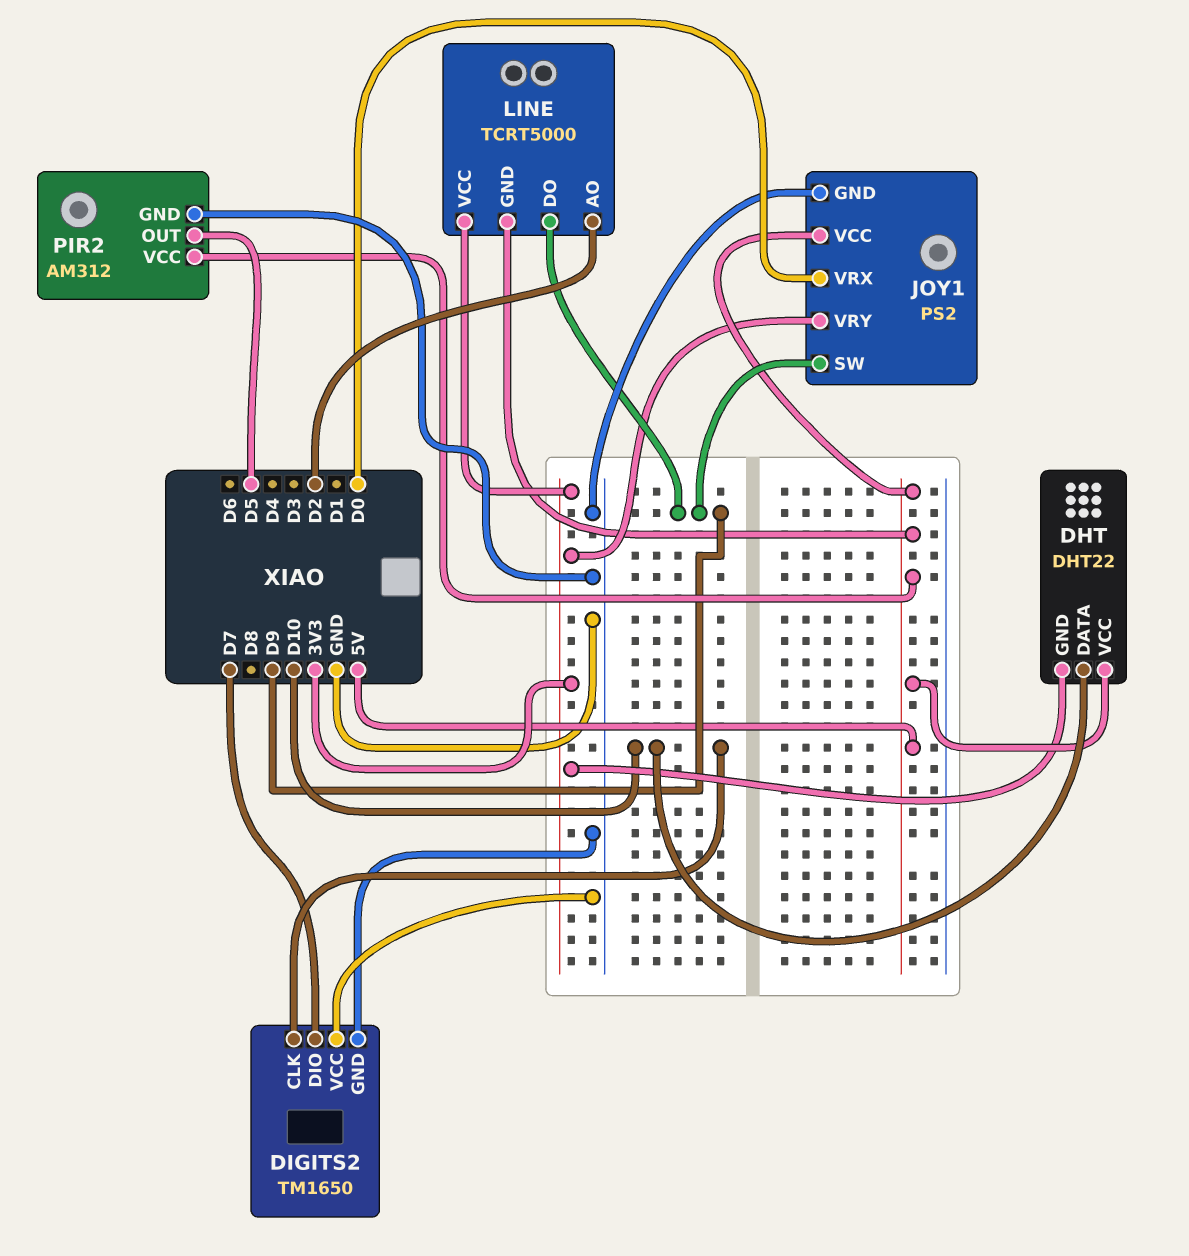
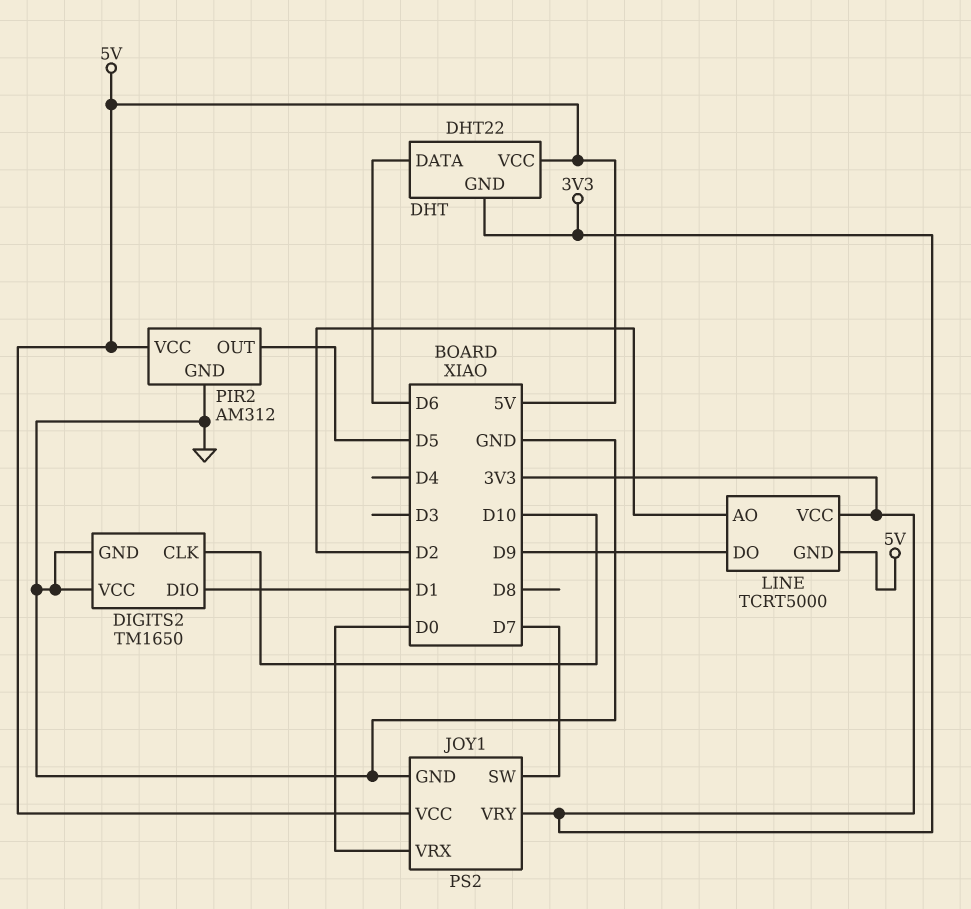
DHT pin DATA: D10 -> D6
DIGITS2 pin DIO: D7 -> D1
JOY1 pin SW: D9 -> D7

